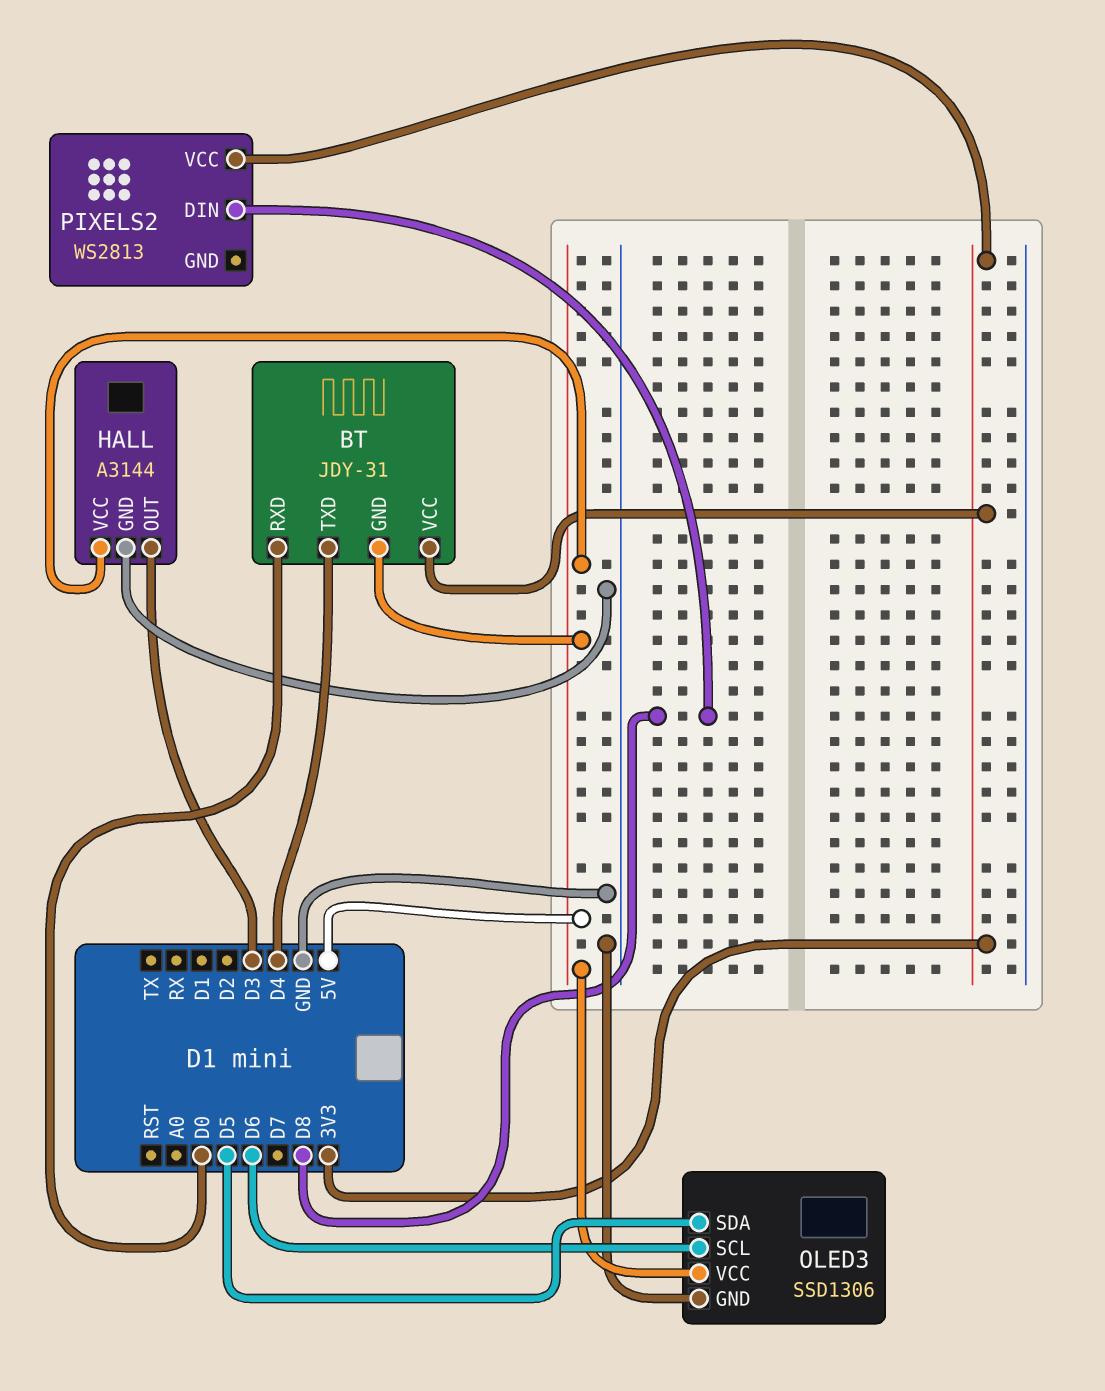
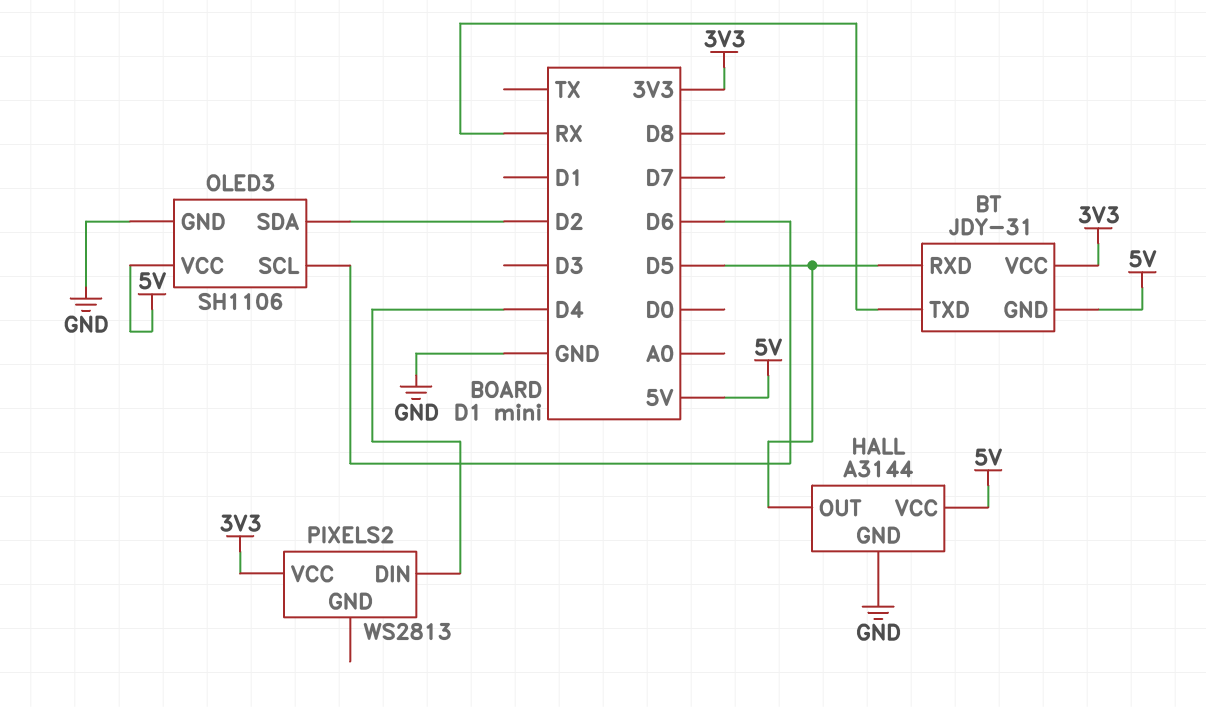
BT pin RXD: D0 -> D5
BT pin TXD: D4 -> RX
HALL pin OUT: D3 -> D5
OLED3: SSD1306 -> SH1106
OLED3 pin SDA: D5 -> D2
PIXELS2 pin DIN: D8 -> D4

